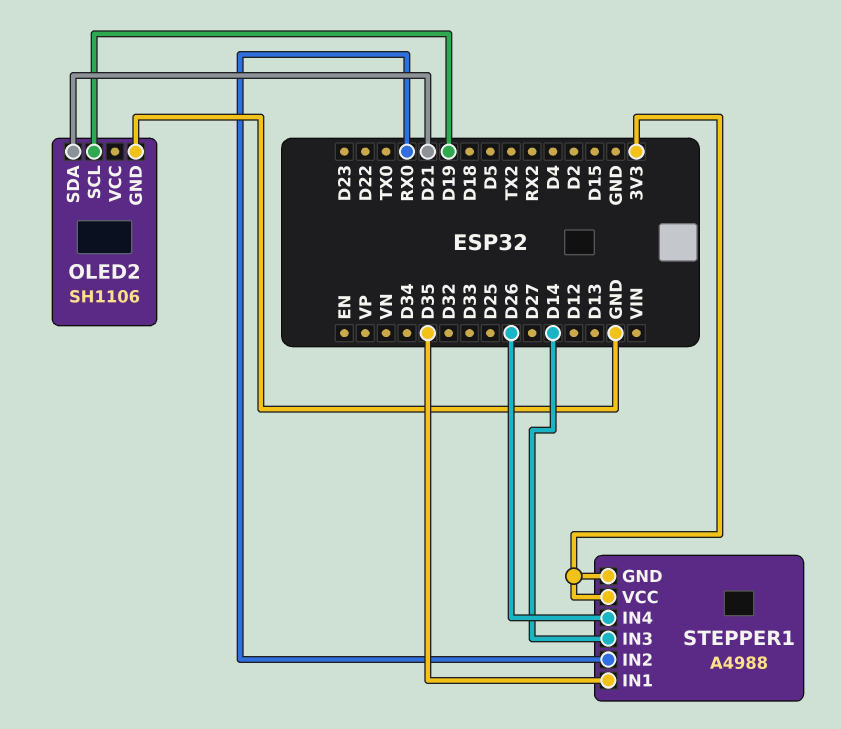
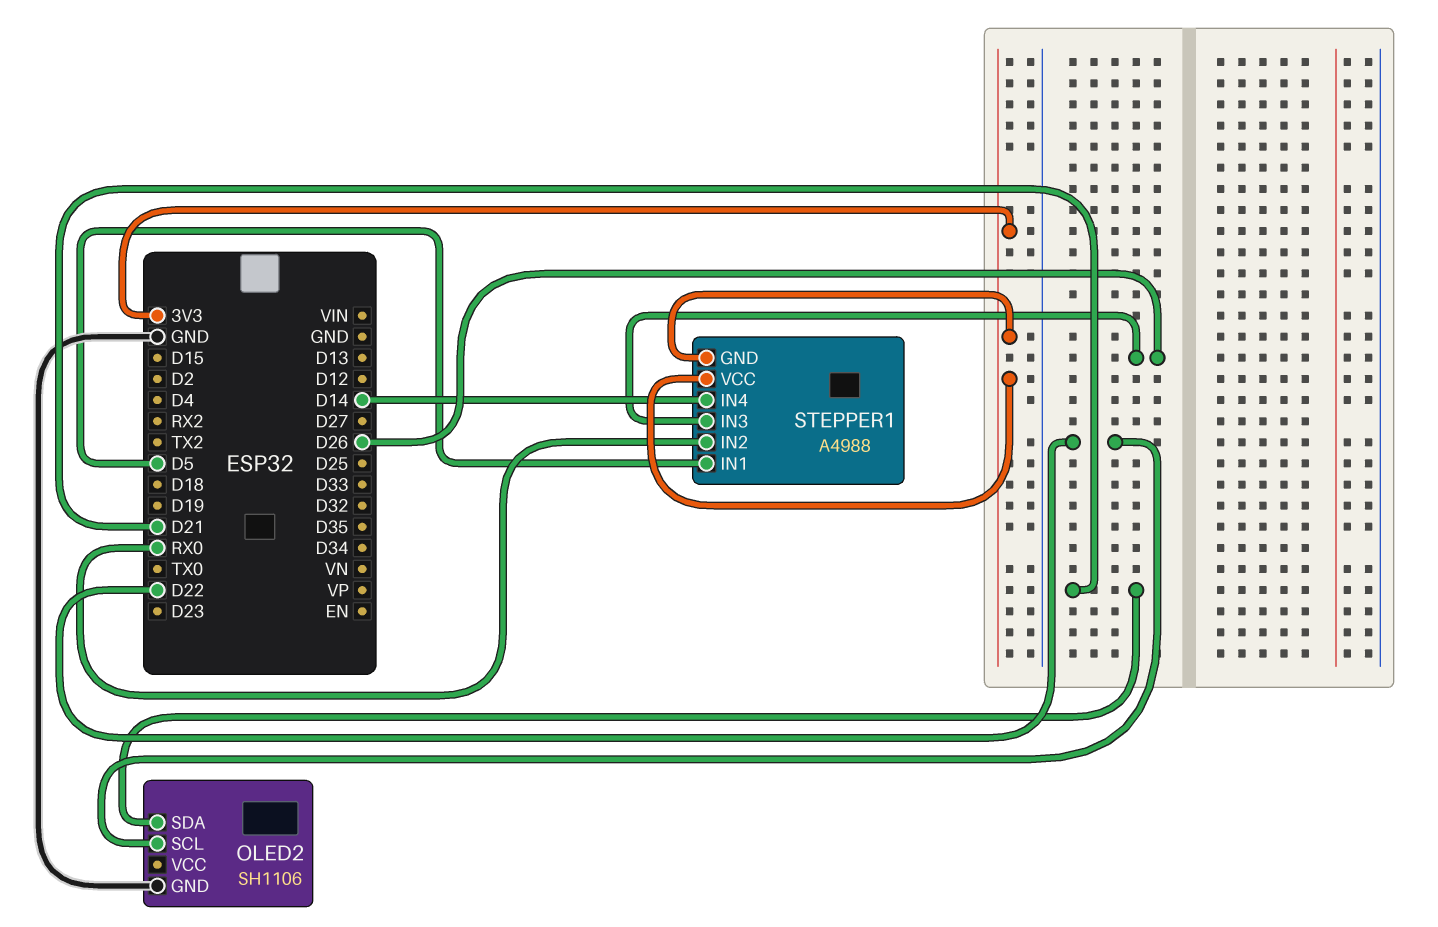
OLED2 pin SCL: D19 -> D22
STEPPER1 pin IN1: D35 -> D5
STEPPER1 pin IN3: D14 -> D26
STEPPER1 pin IN4: D26 -> D14

